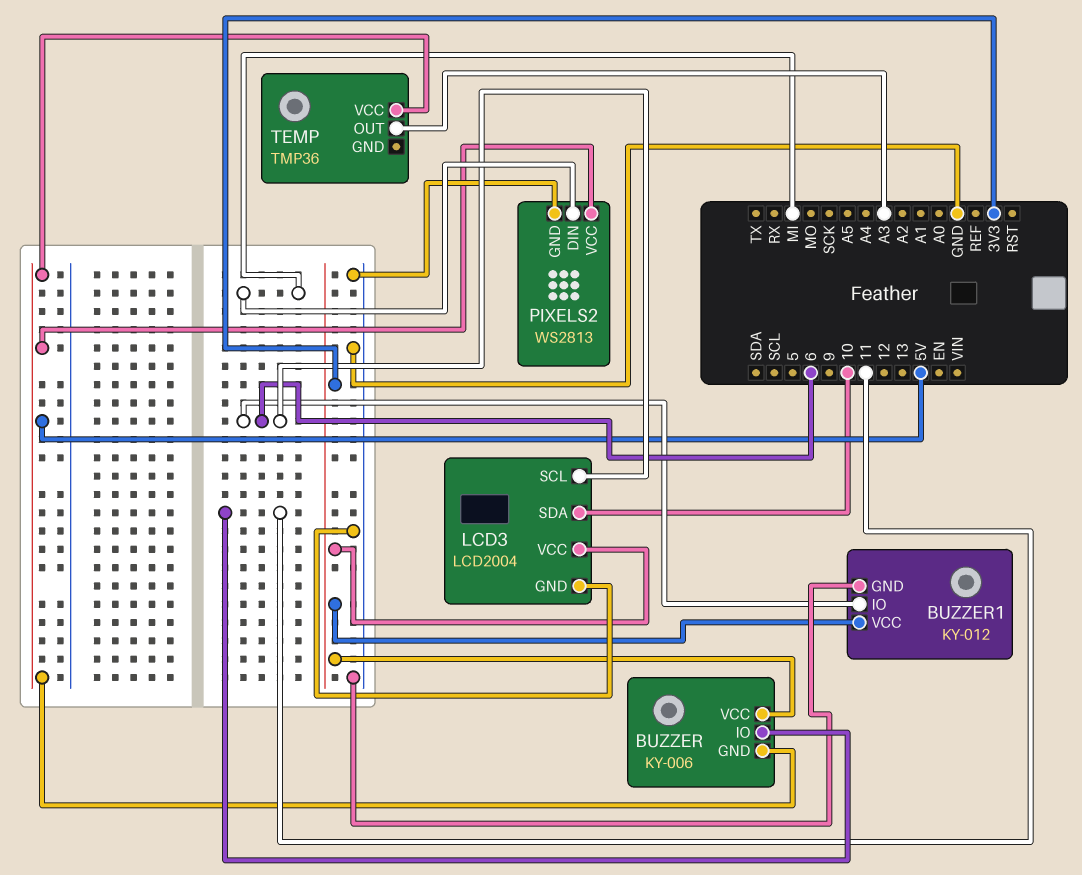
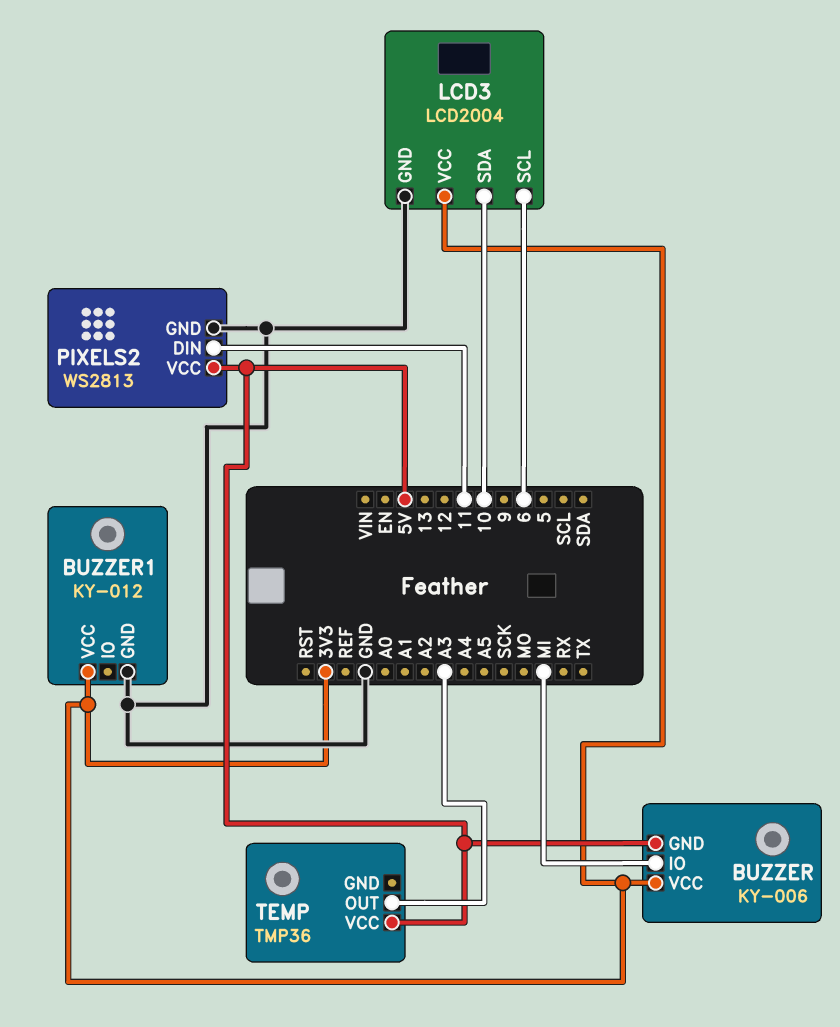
BUZZER pin IO: 11 -> MI
BUZZER1 pin IO: 6 -> none
PIXELS2 pin DIN: MI -> 11

